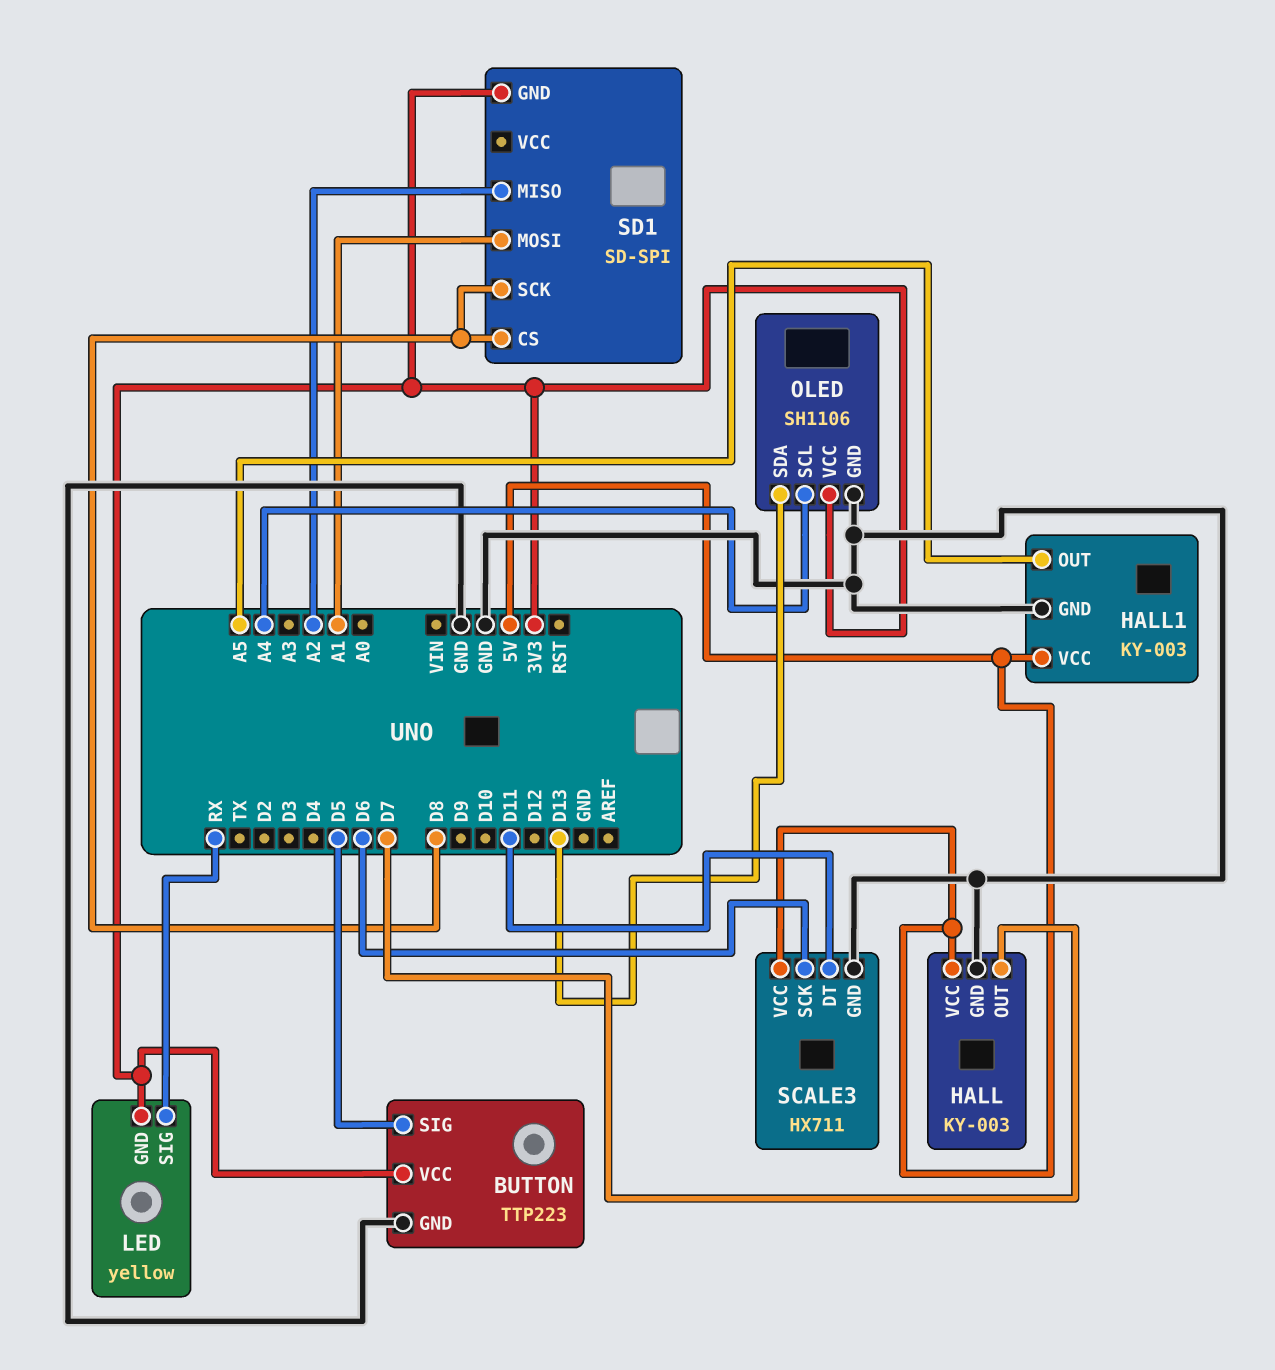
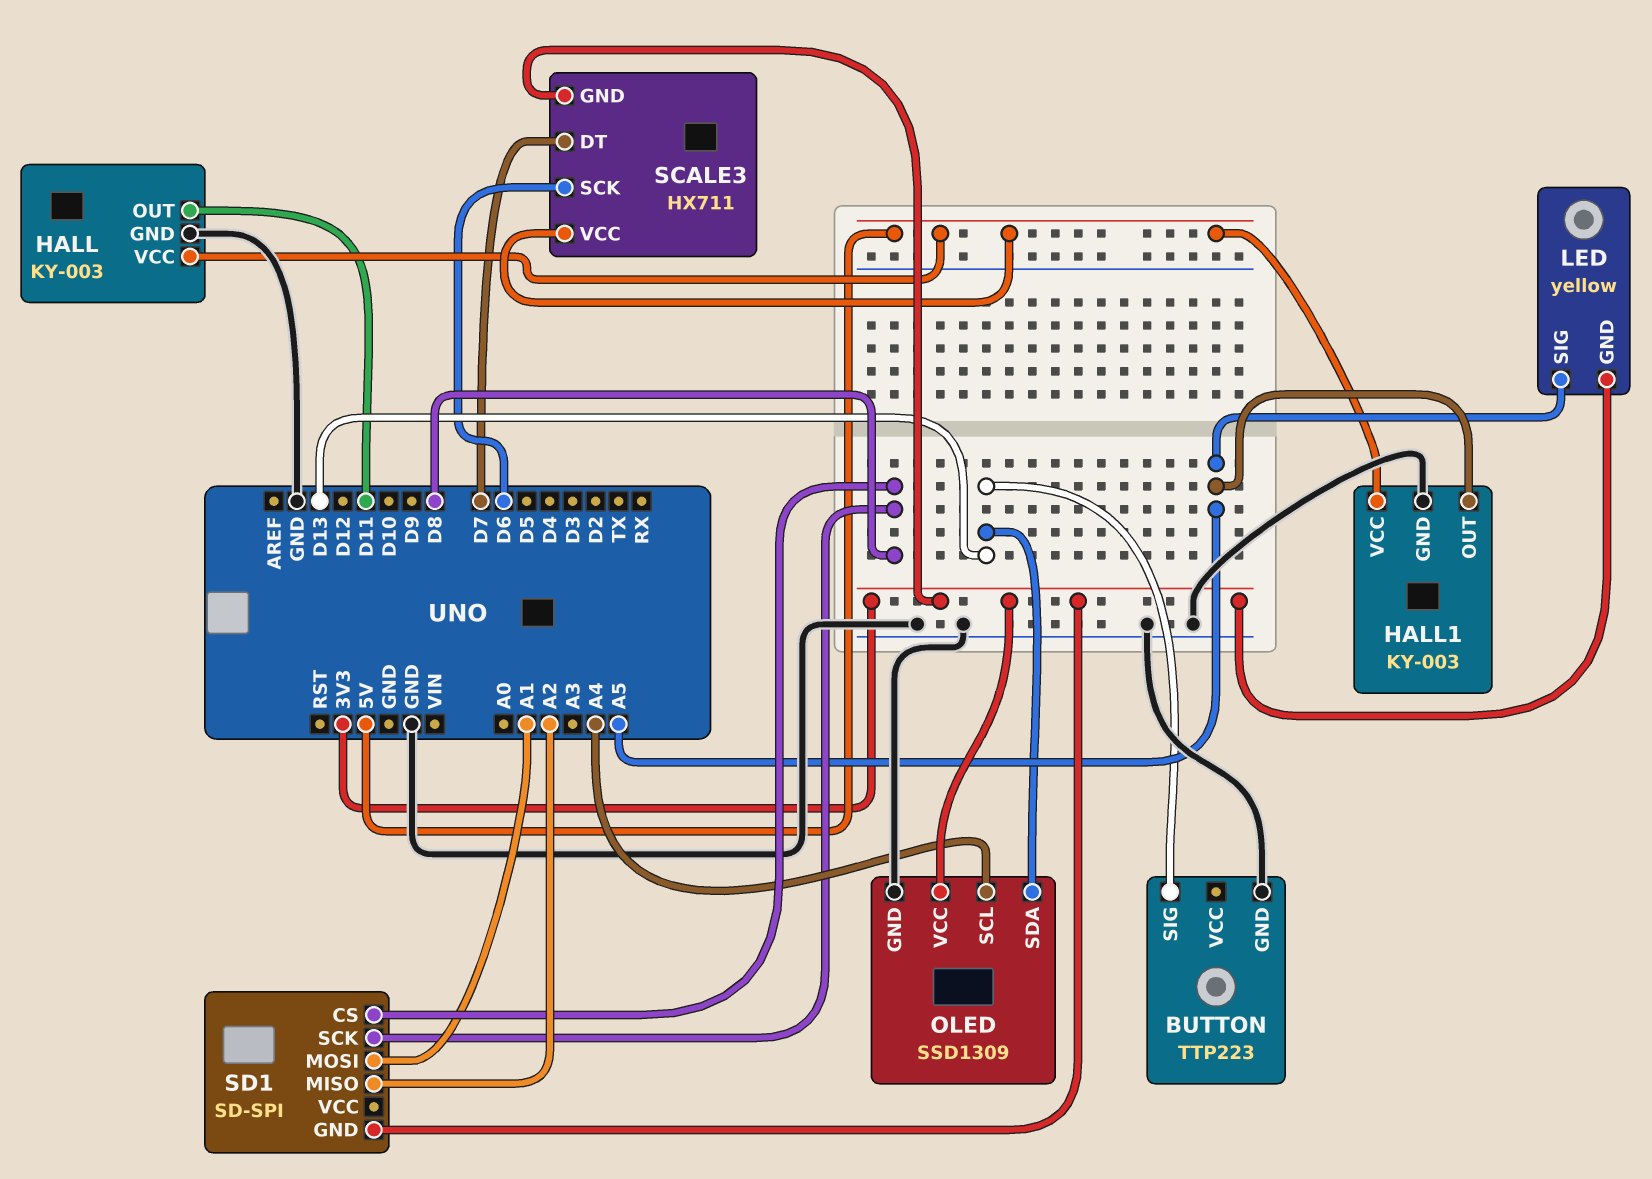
BUTTON pin SIG: D5 -> D13
BUTTON pin VCC: 3V3 -> none
HALL pin OUT: D7 -> D11
LED pin SIG: RX -> A5
OLED: SH1106 -> SSD1309
SCALE3 pin DT: D11 -> D7
SCALE3 pin GND: GND -> 3V3

